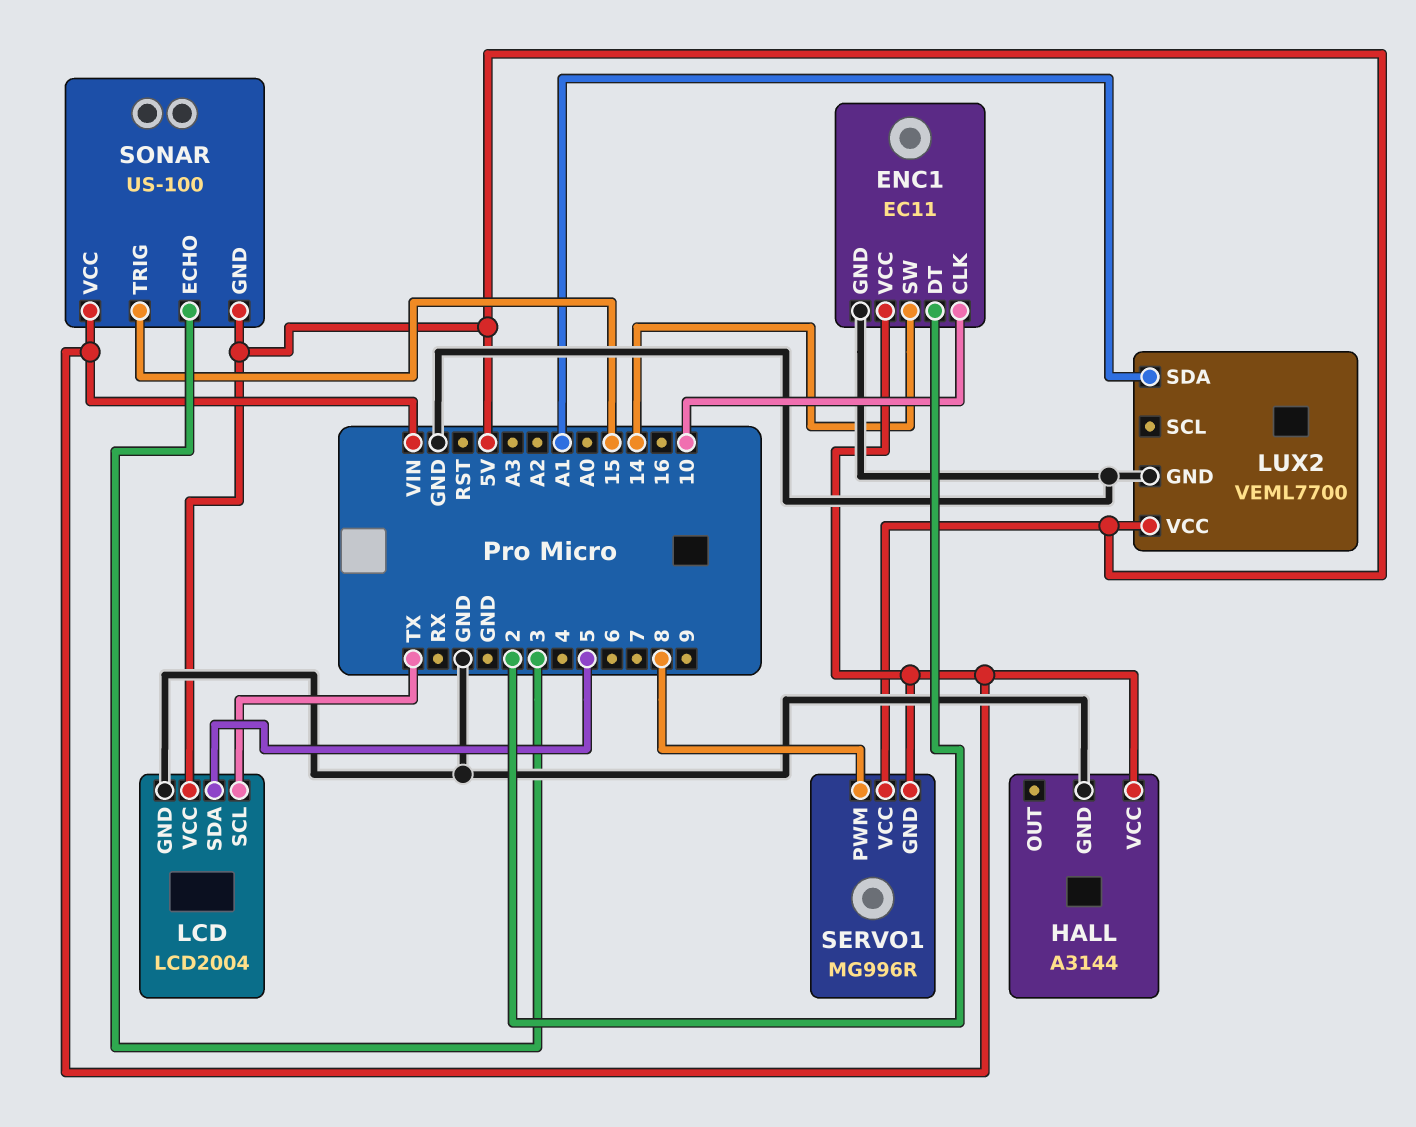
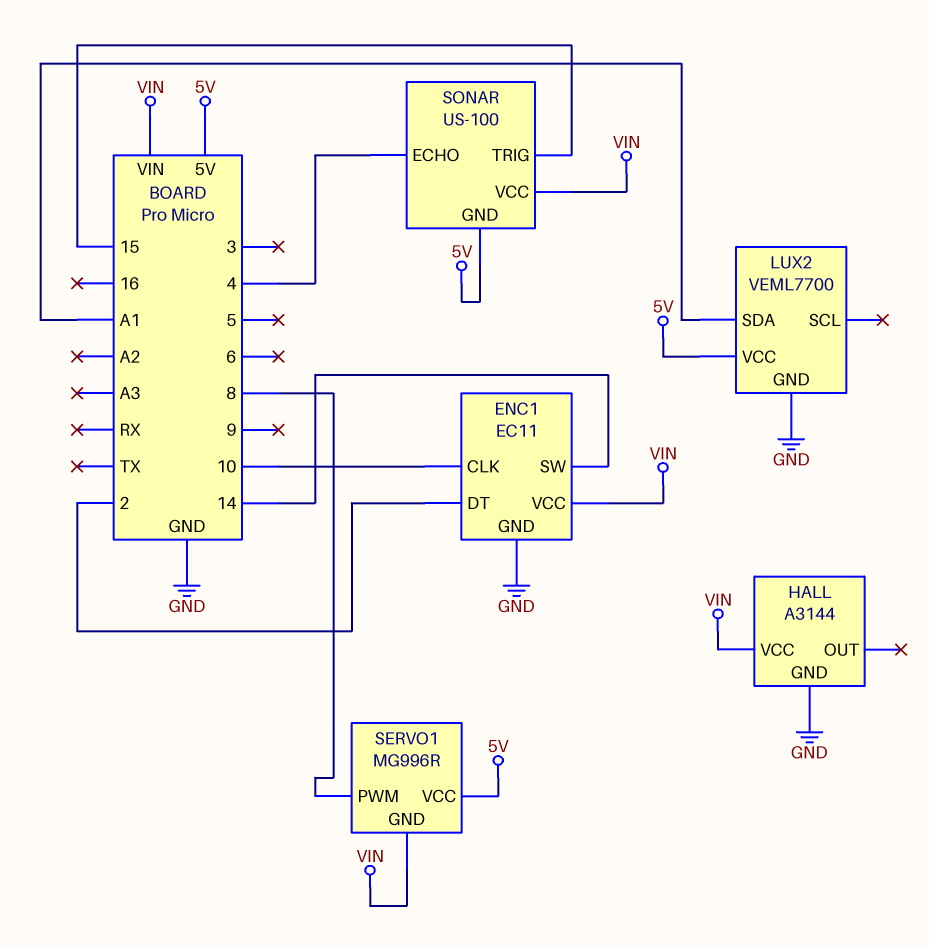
LCD: LCD2004 -> none
LCD pin GND: GND -> none
LCD pin SCL: TX -> none
LCD pin SDA: 5 -> none
LCD pin VCC: 5V -> none
SONAR pin ECHO: 3 -> 4

